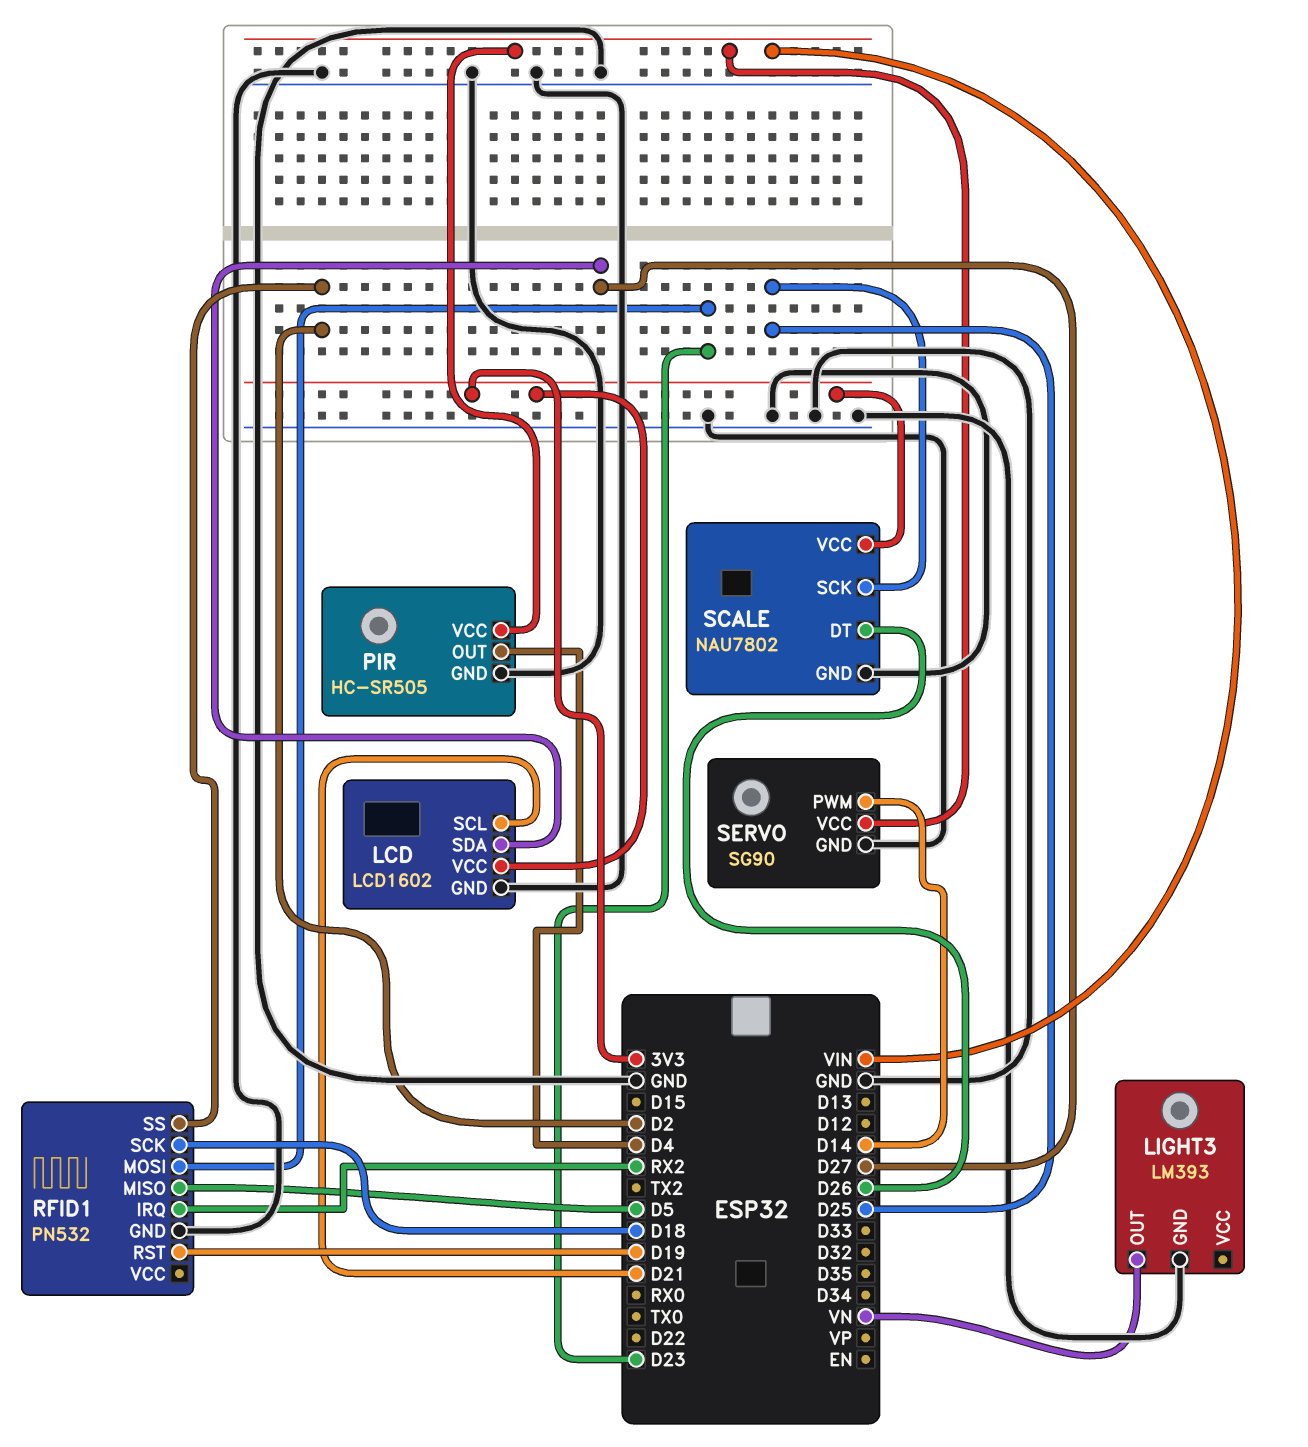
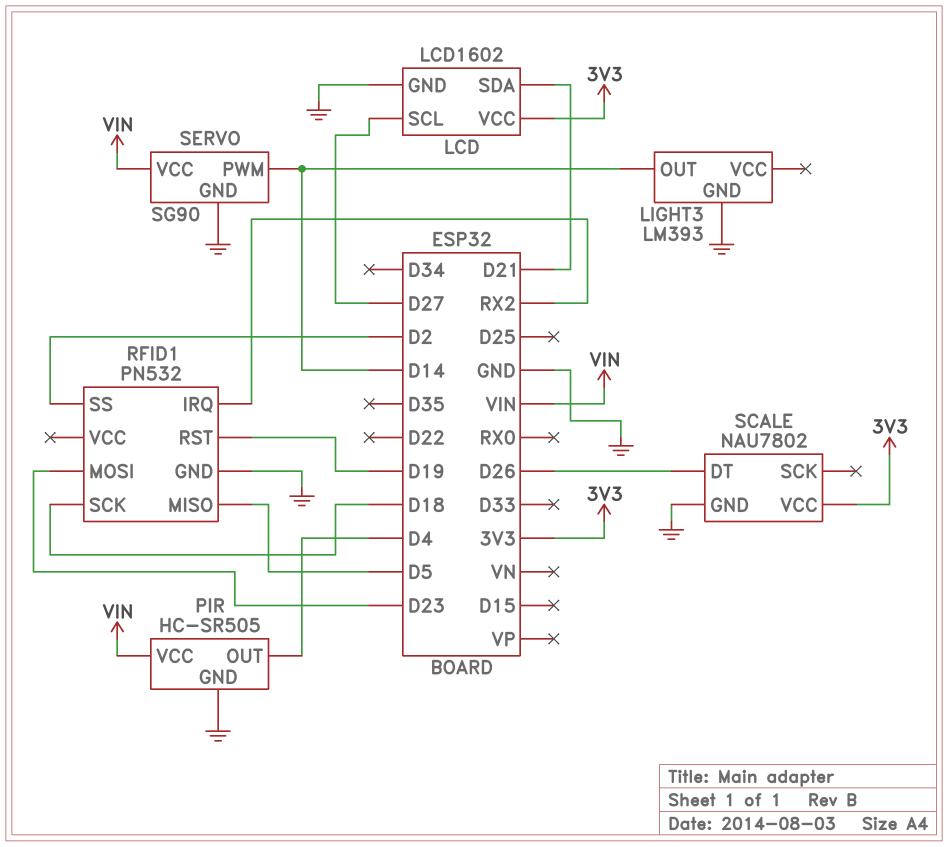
LCD pin SCL: D21 -> D27
LCD pin SDA: D27 -> D21
LIGHT3 pin OUT: VN -> D14
SCALE pin SCK: D25 -> none

